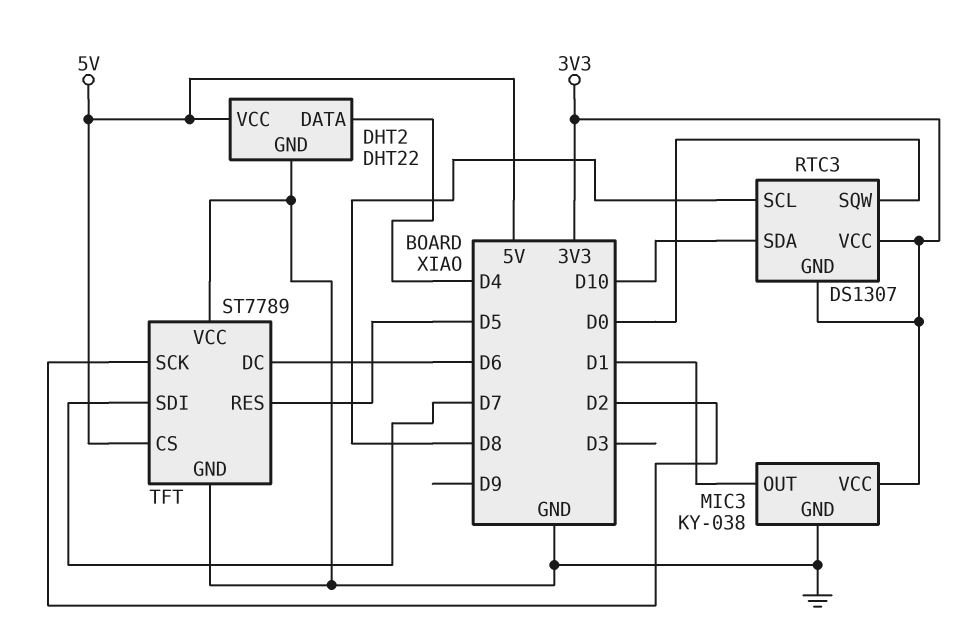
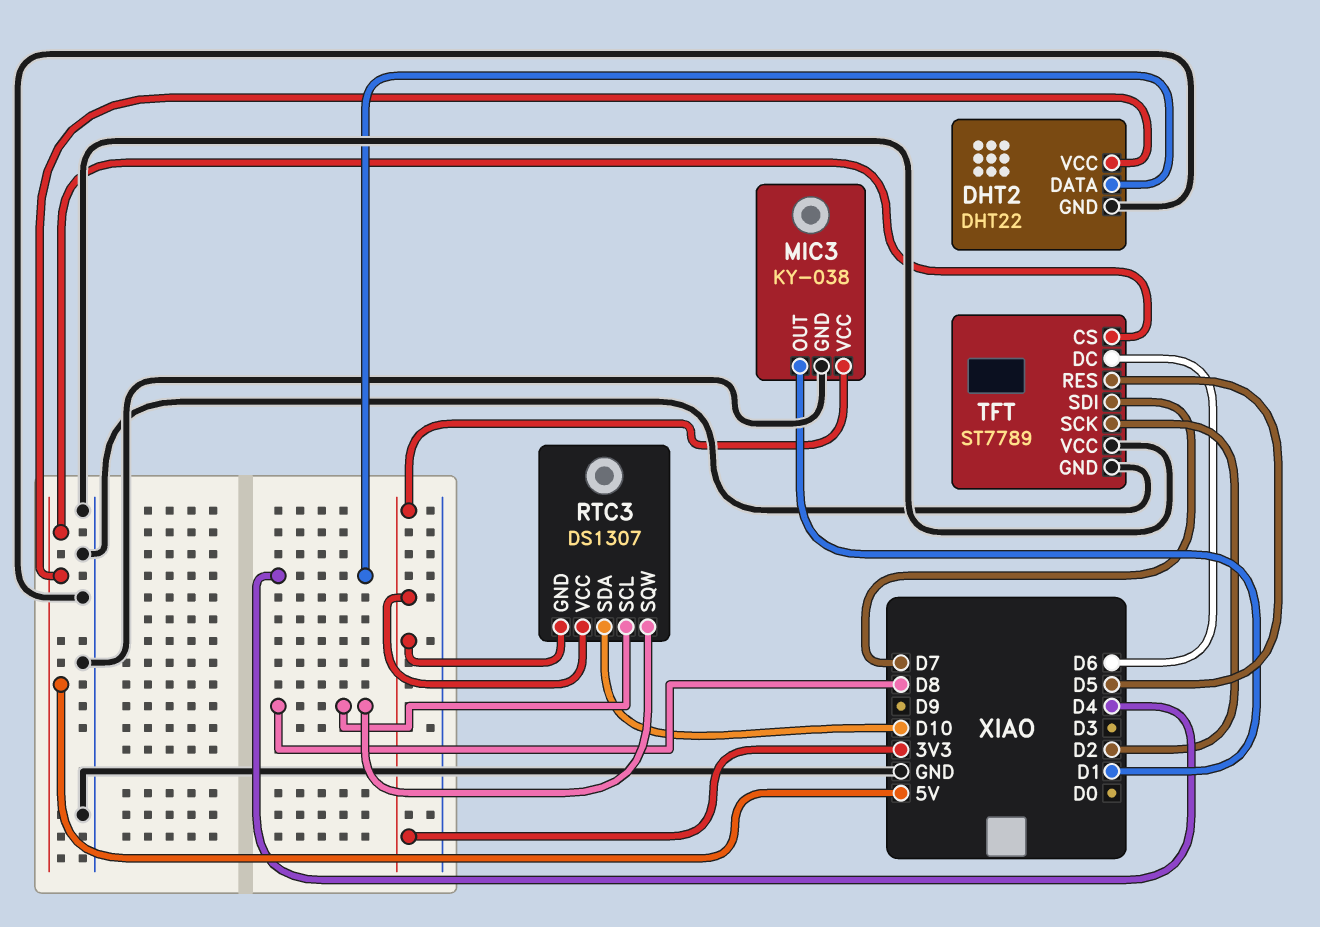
RTC3 pin SQW: D0 -> D8

